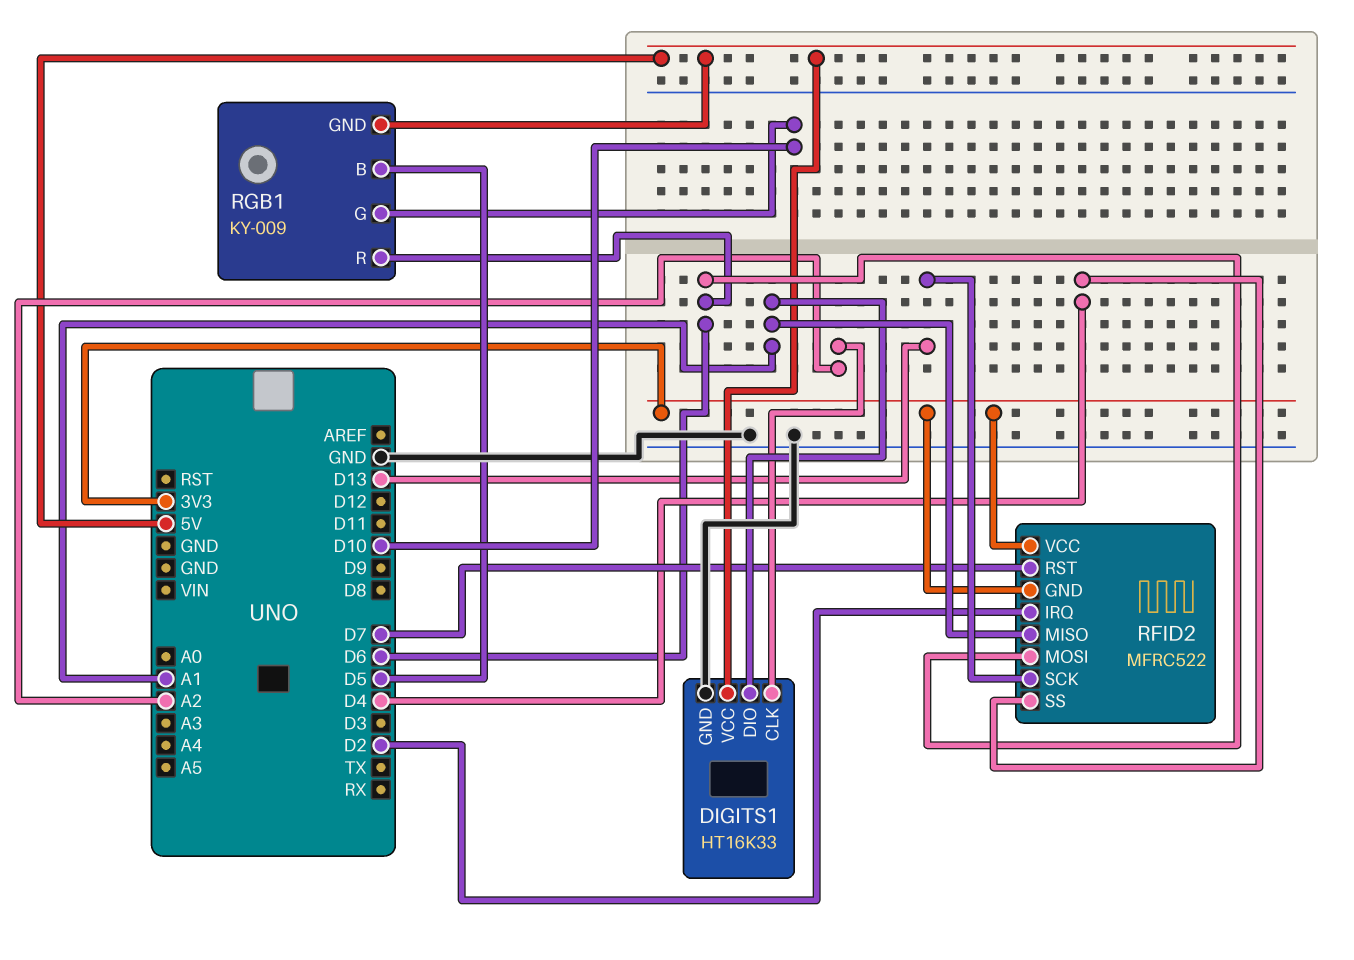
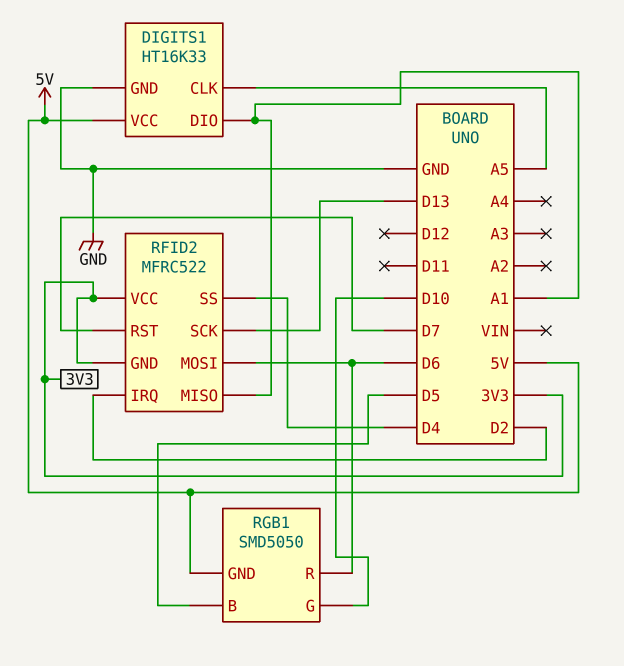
DIGITS1 pin CLK: A2 -> A5
RGB1: KY-009 -> SMD5050

